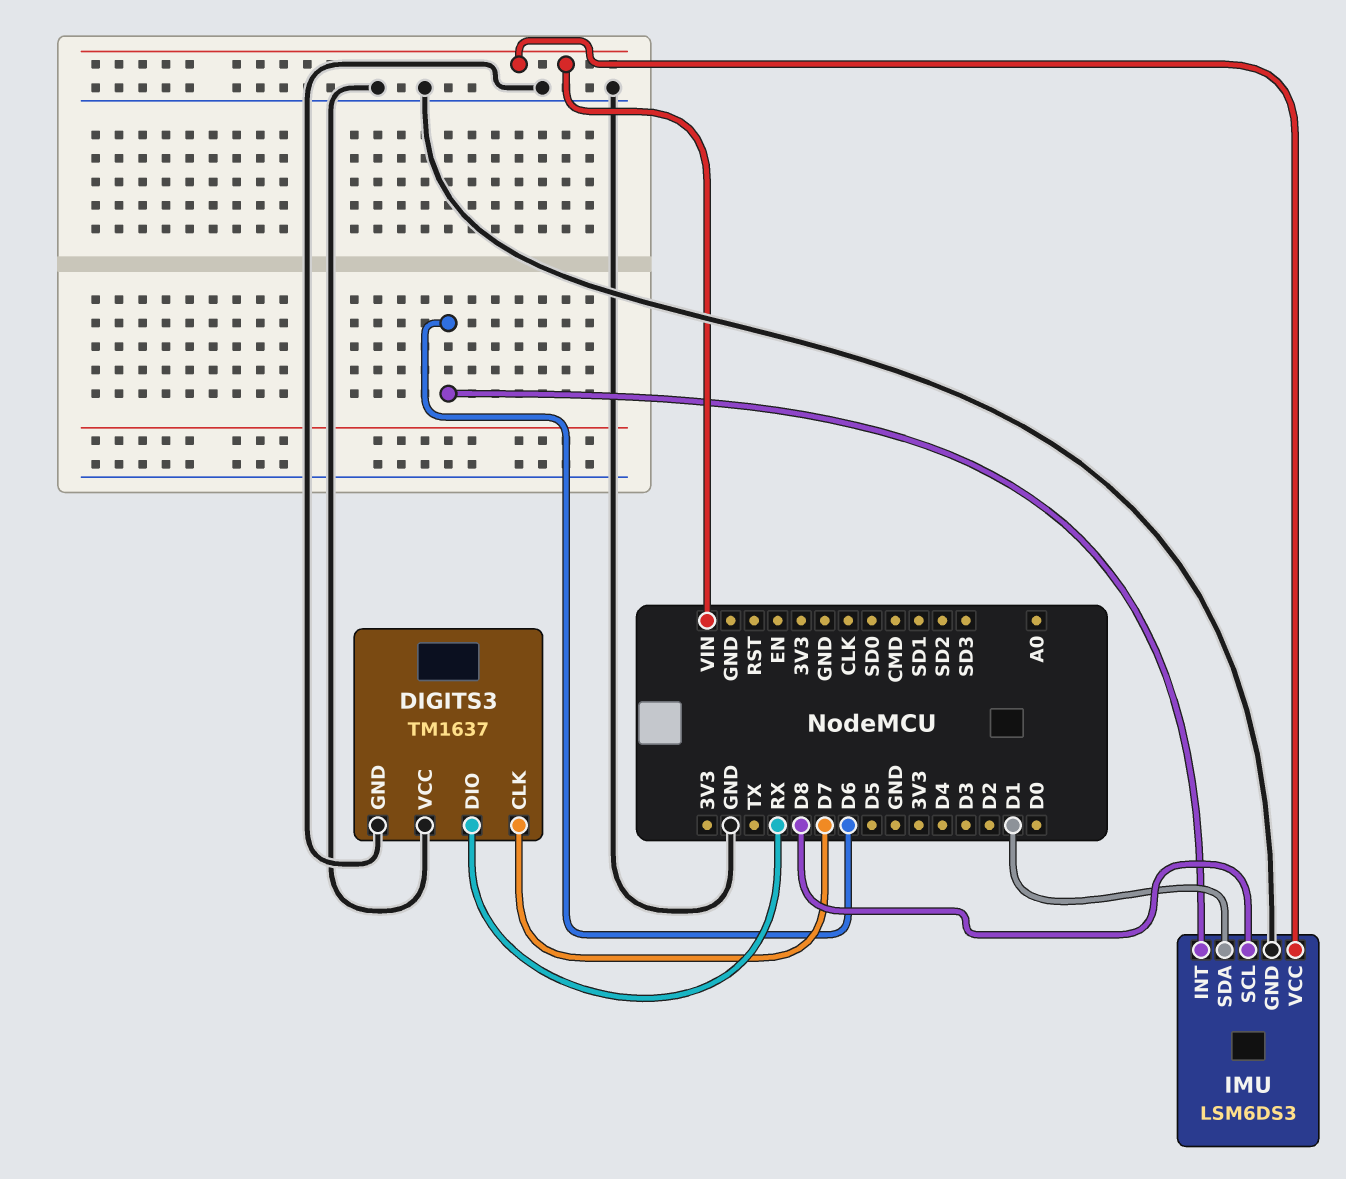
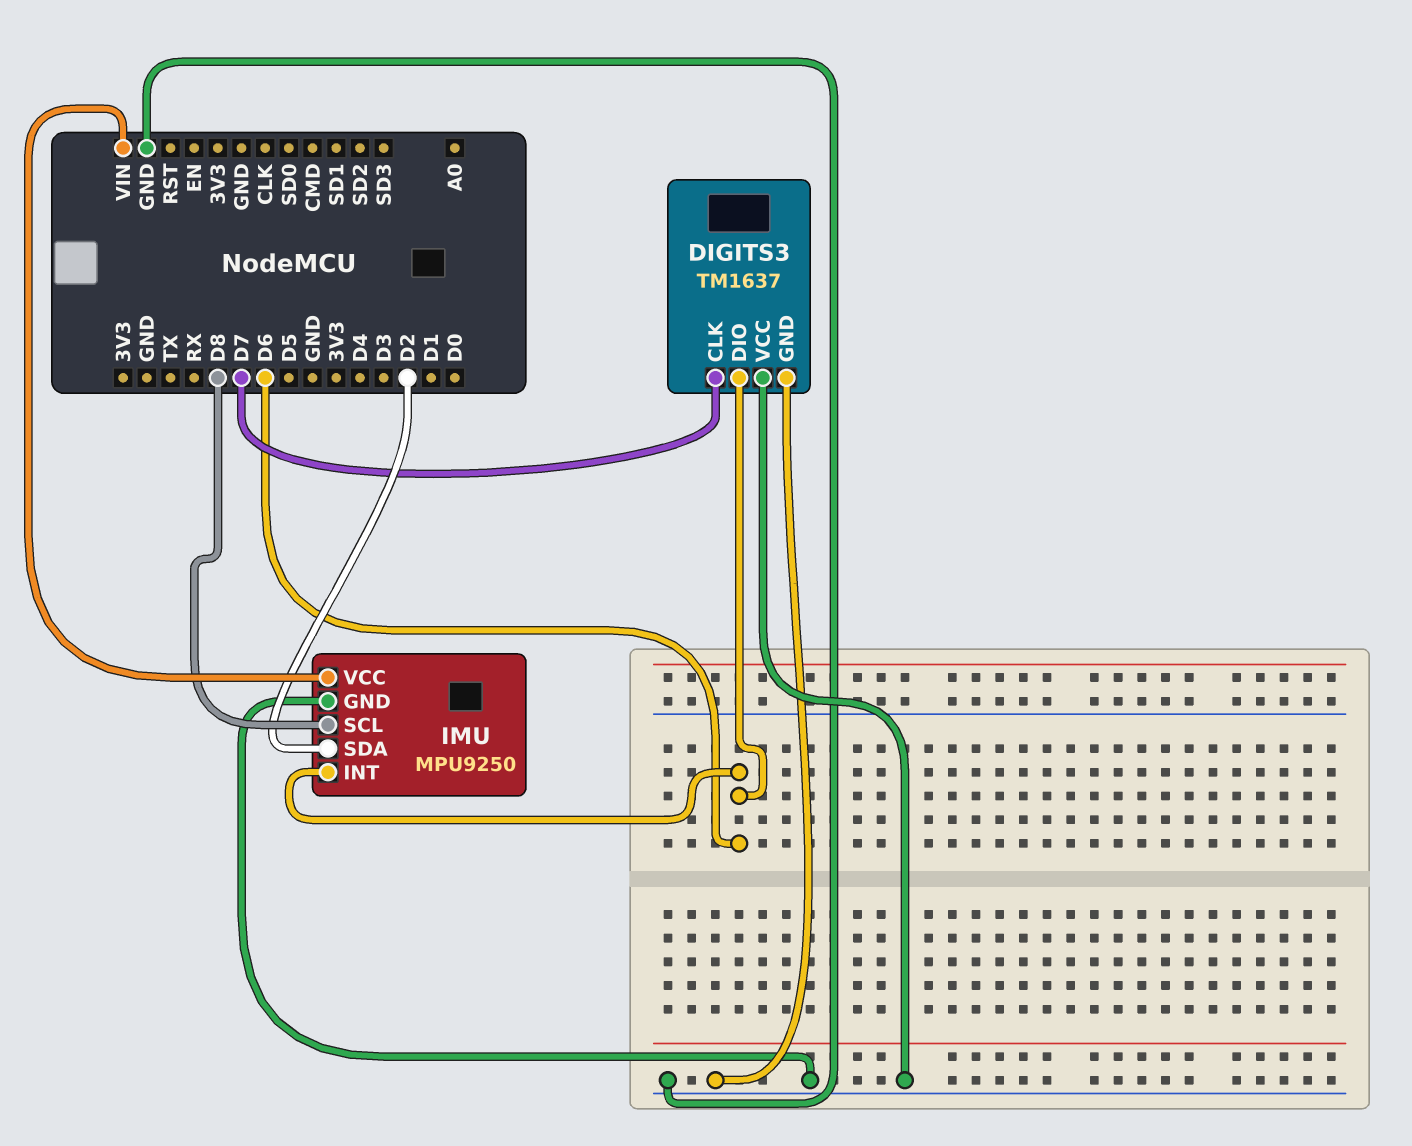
DIGITS3 pin DIO: RX -> D6
IMU: LSM6DS3 -> MPU9250
IMU pin SDA: D1 -> D2

